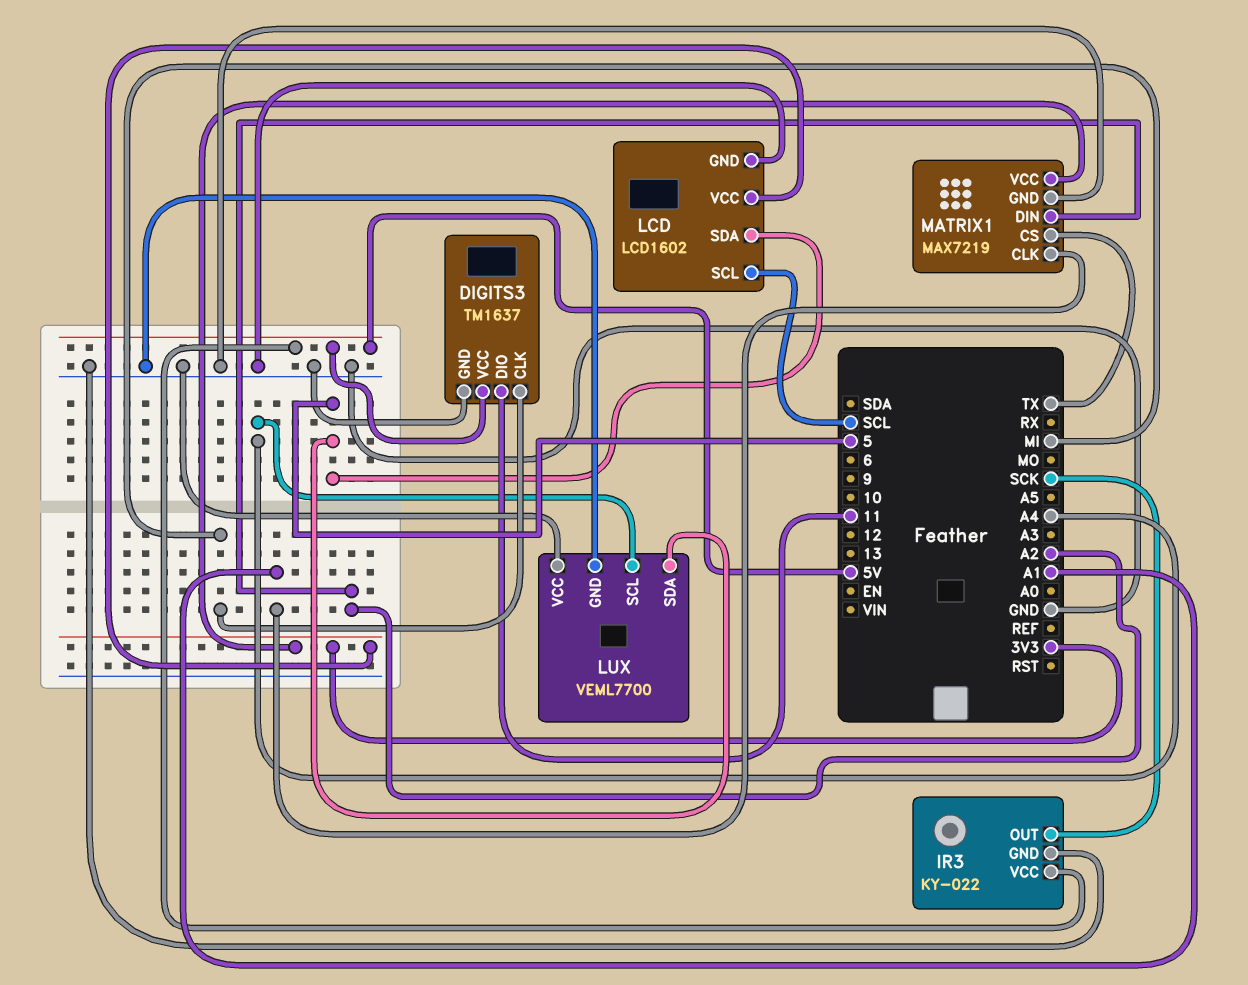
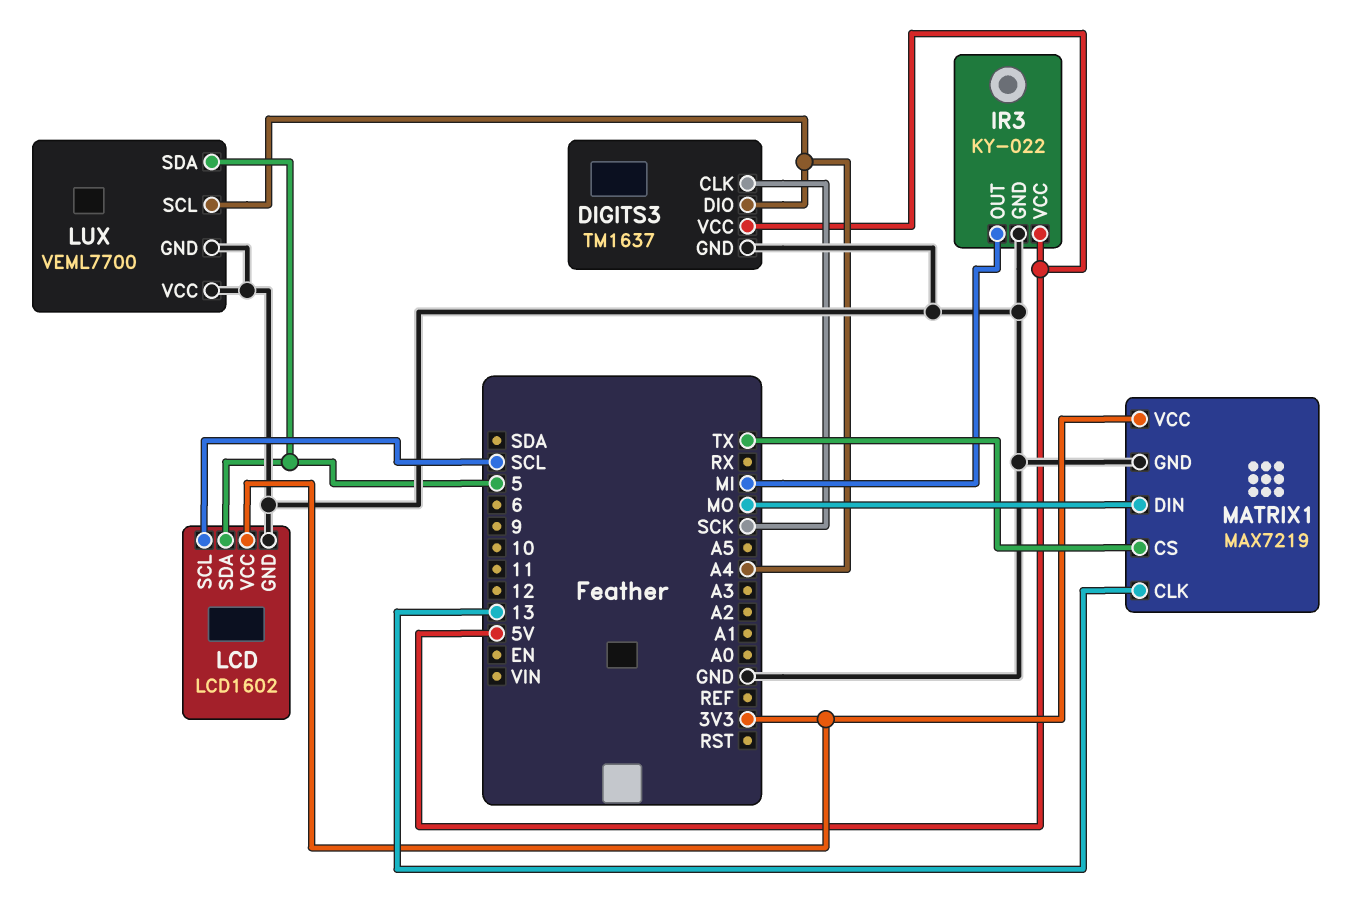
DIGITS3 pin CLK: MI -> SCK
DIGITS3 pin DIO: 11 -> A4
IR3 pin OUT: SCK -> MI
MATRIX1 pin CLK: A1 -> 13
MATRIX1 pin DIN: A2 -> MO

